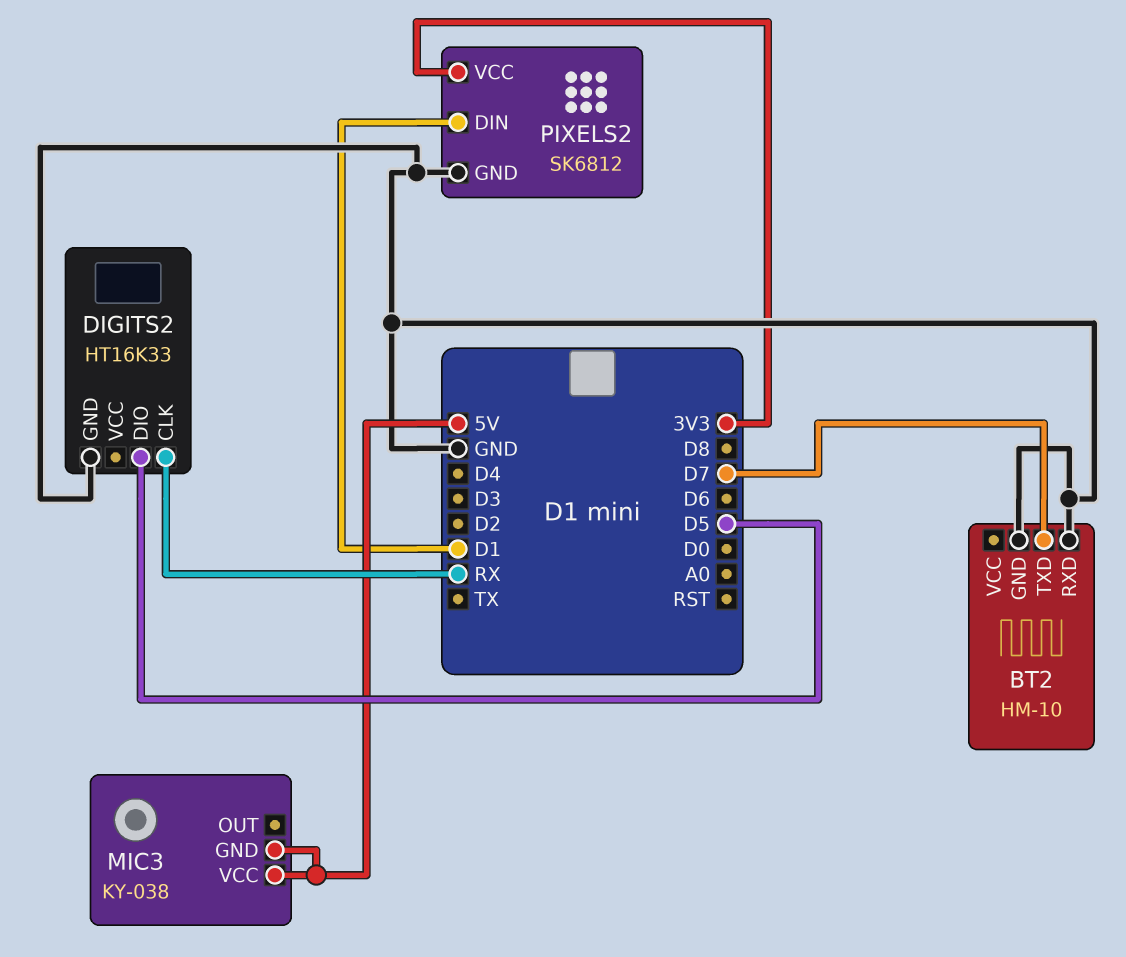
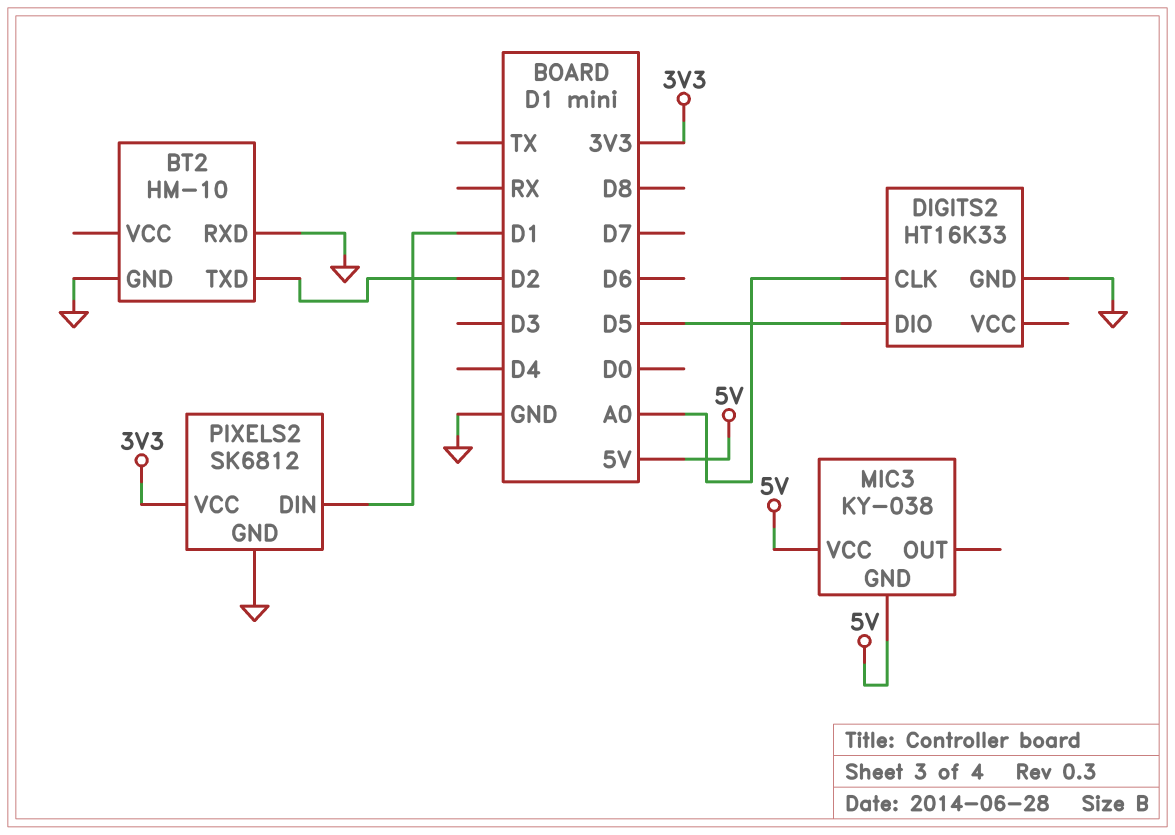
BT2 pin TXD: D7 -> D2
DIGITS2 pin CLK: RX -> A0

